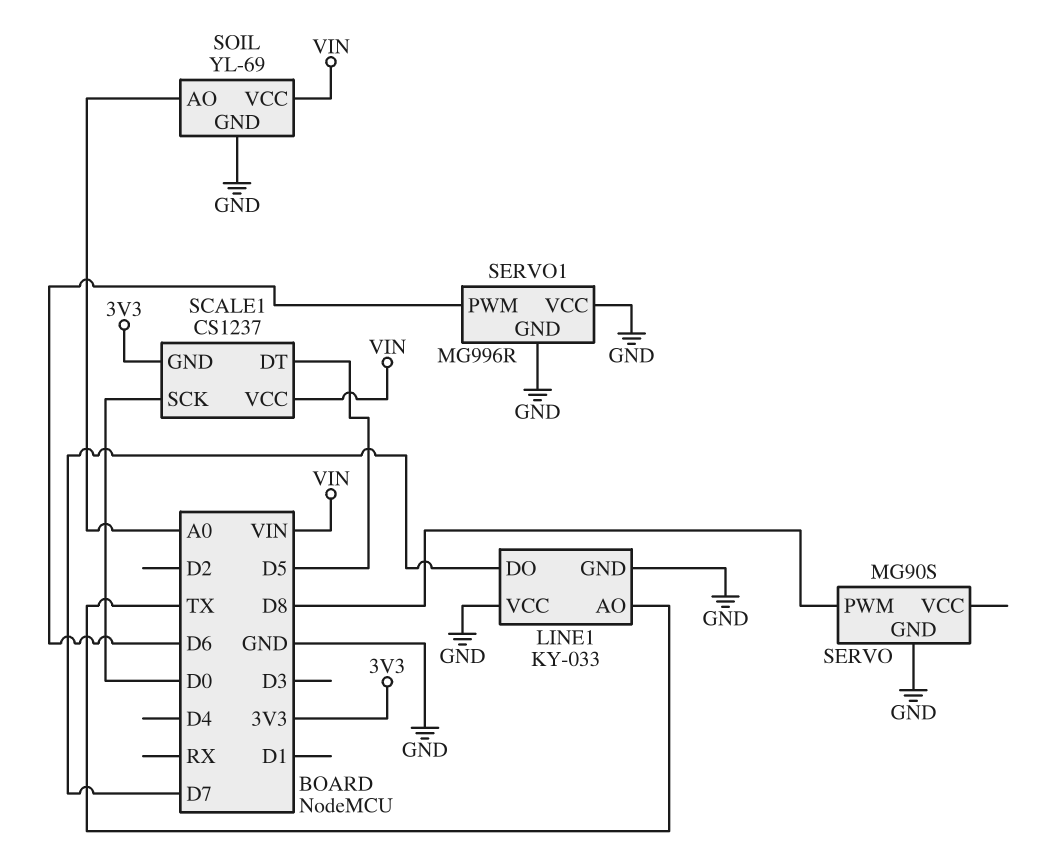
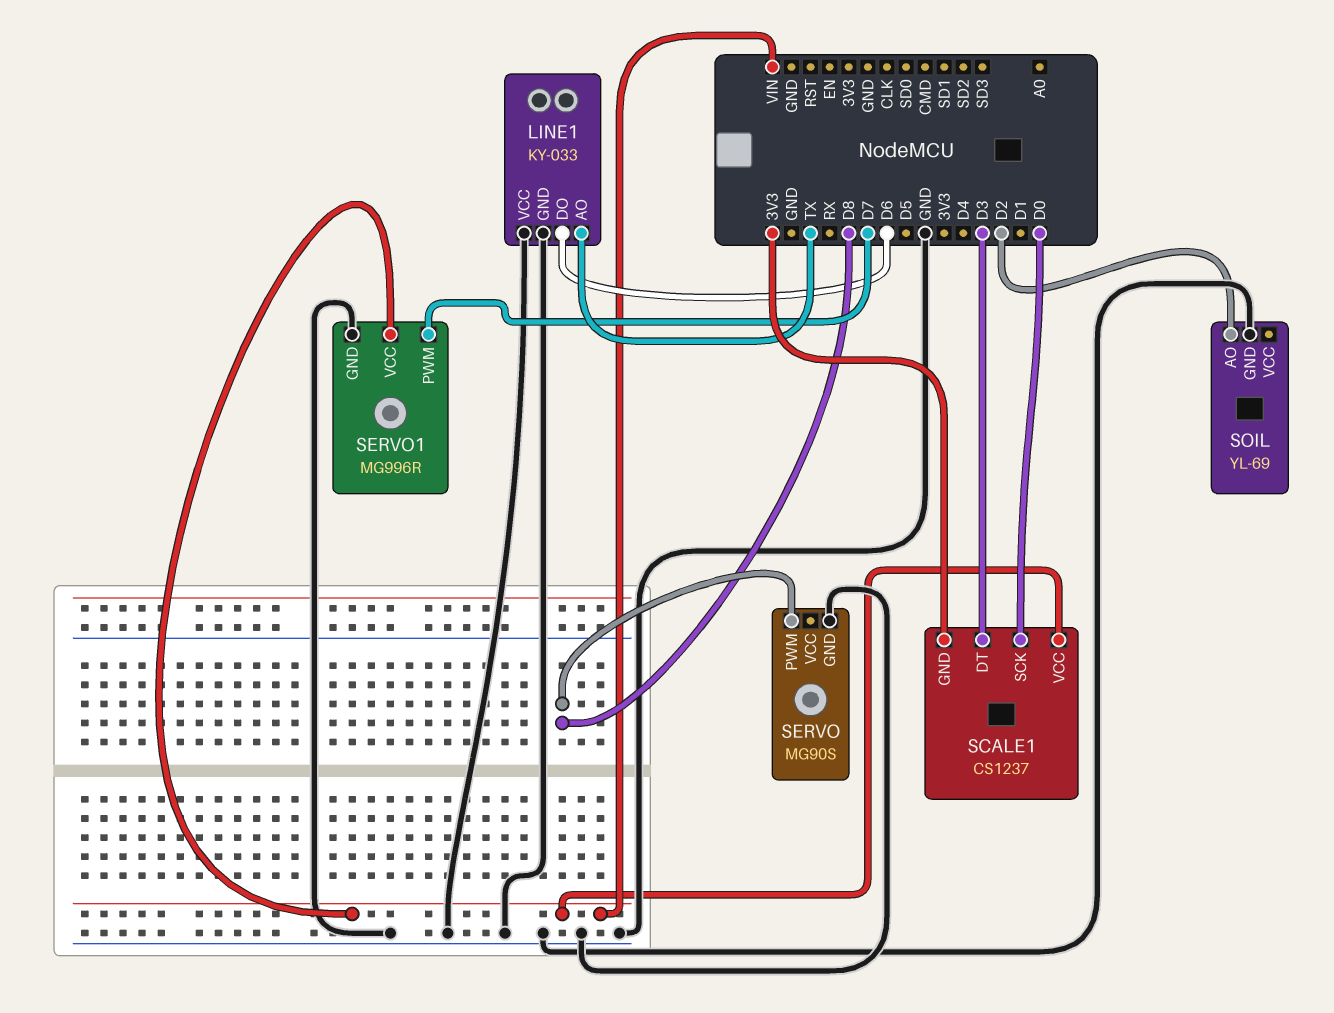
LINE1 pin DO: D7 -> D6
SCALE1 pin DT: D5 -> D3
SERVO1 pin PWM: D6 -> D7
SERVO1 pin VCC: GND -> VIN
SOIL pin AO: A0 -> D2
SOIL pin VCC: VIN -> none

